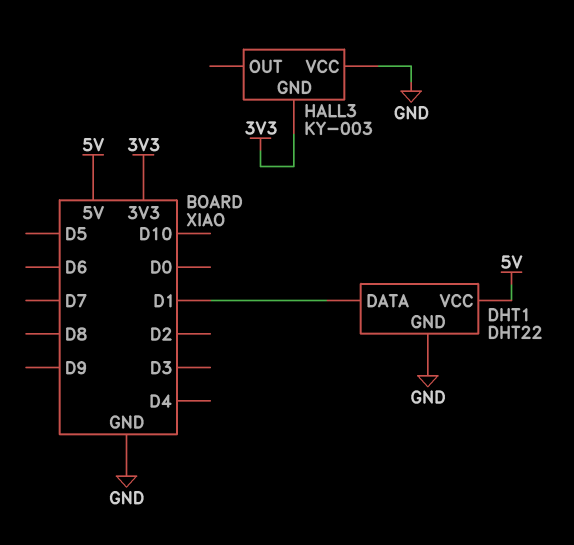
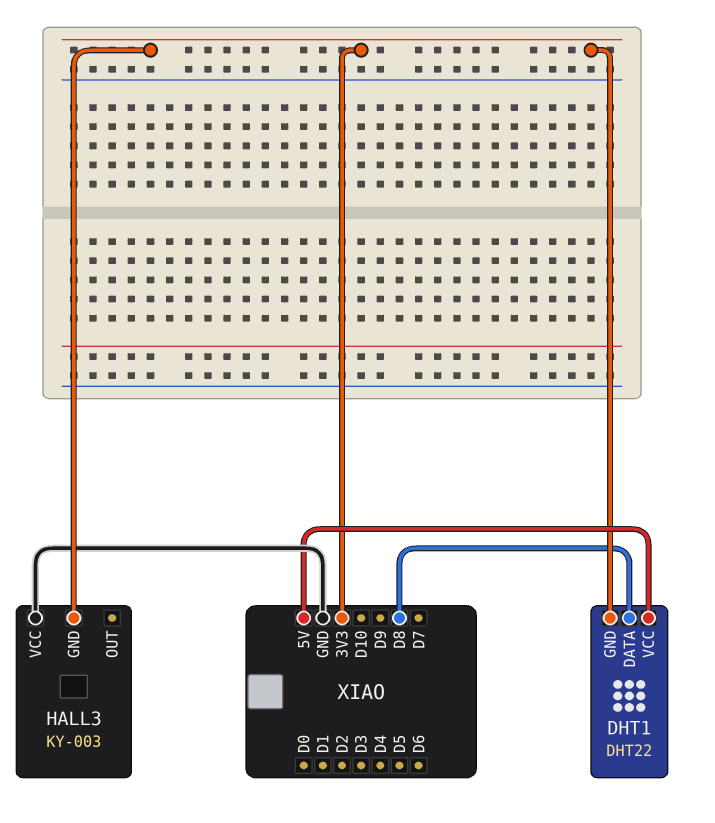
DHT1 pin DATA: D1 -> D8
DHT1 pin GND: GND -> 3V3

